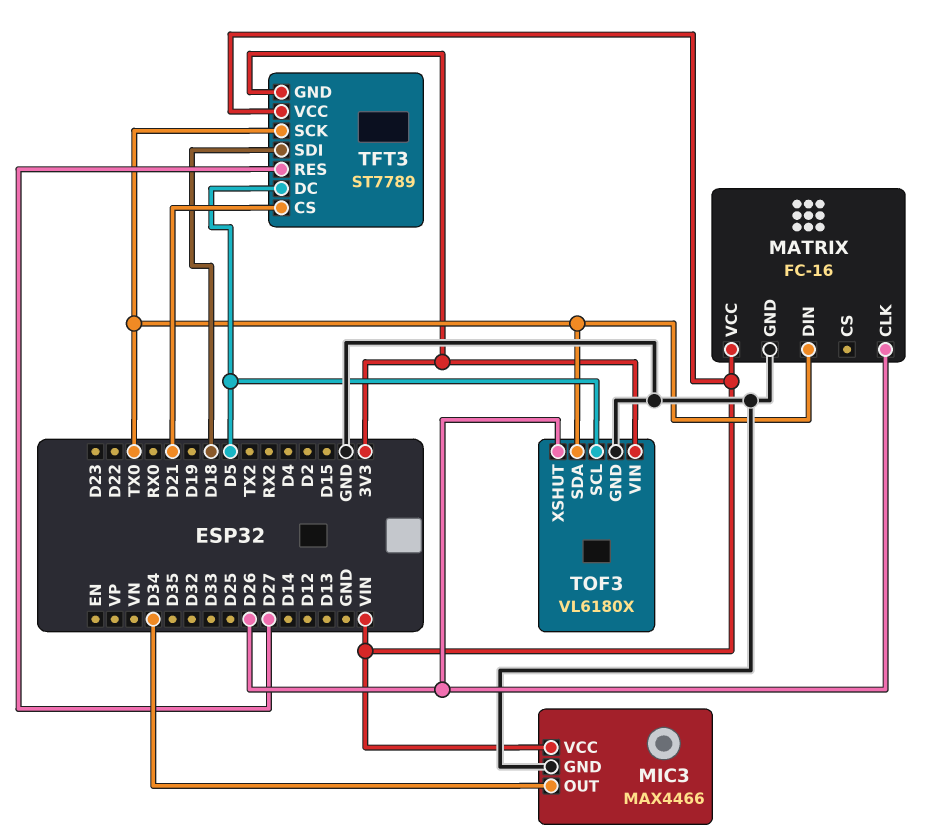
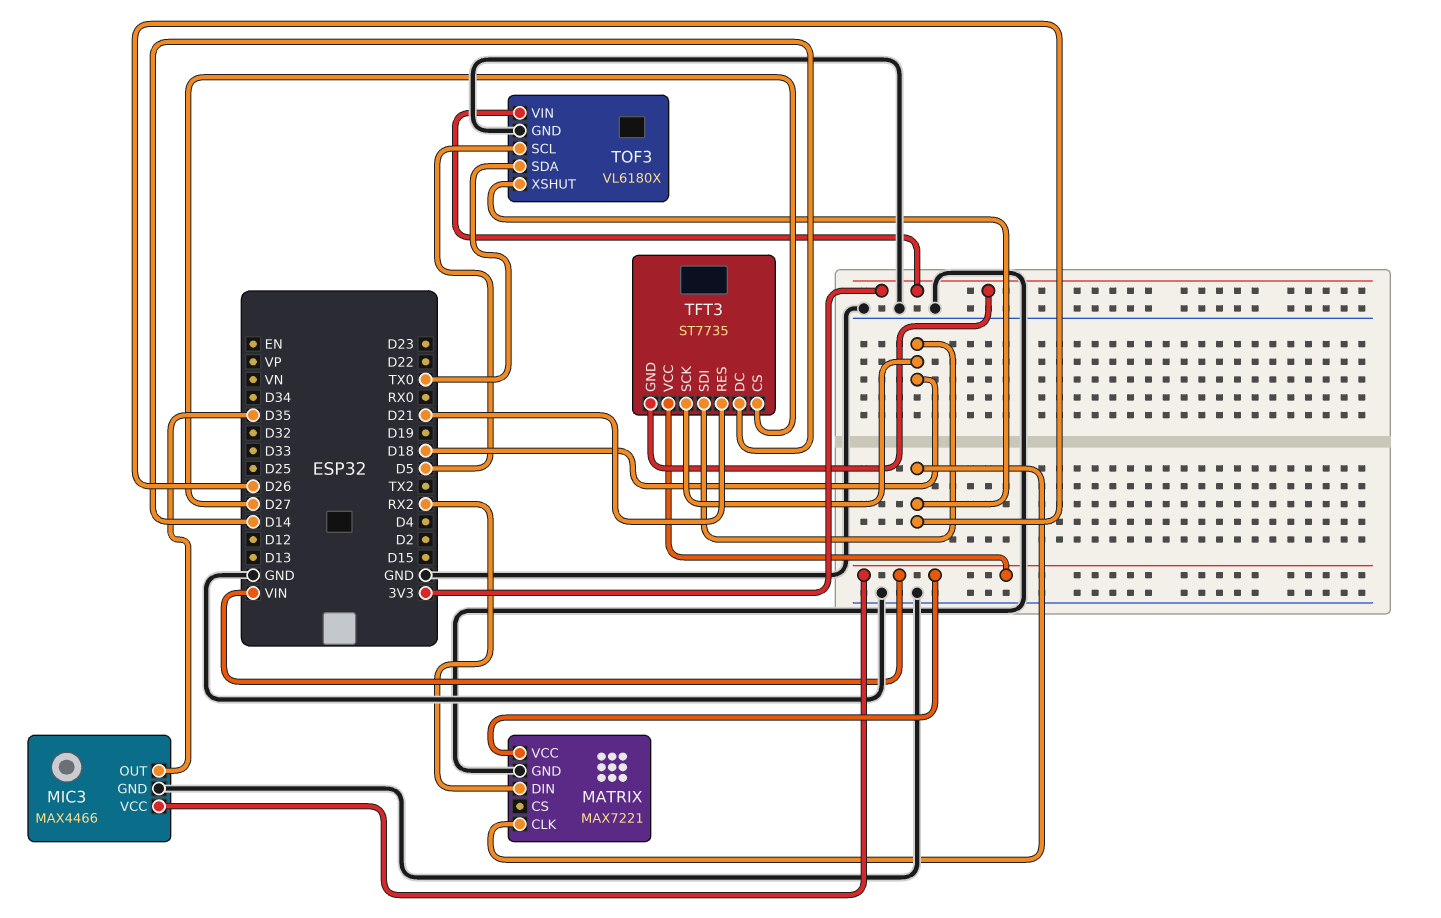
MATRIX: FC-16 -> MAX7221
MATRIX pin DIN: TX0 -> RX2
MIC3 pin OUT: D34 -> D35
TFT3: ST7789 -> ST7735
TFT3 pin CS: D21 -> D27
TFT3 pin DC: D5 -> D14
TFT3 pin RES: D27 -> D21
TFT3 pin SCK: TX0 -> D18

